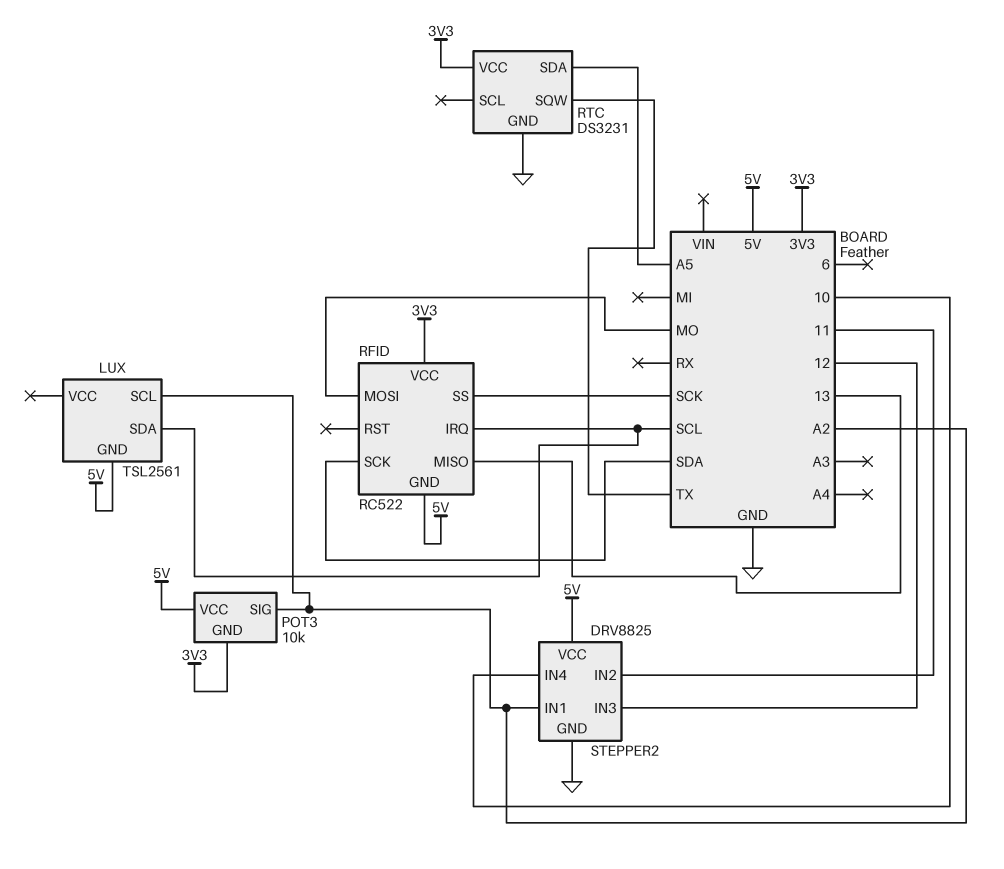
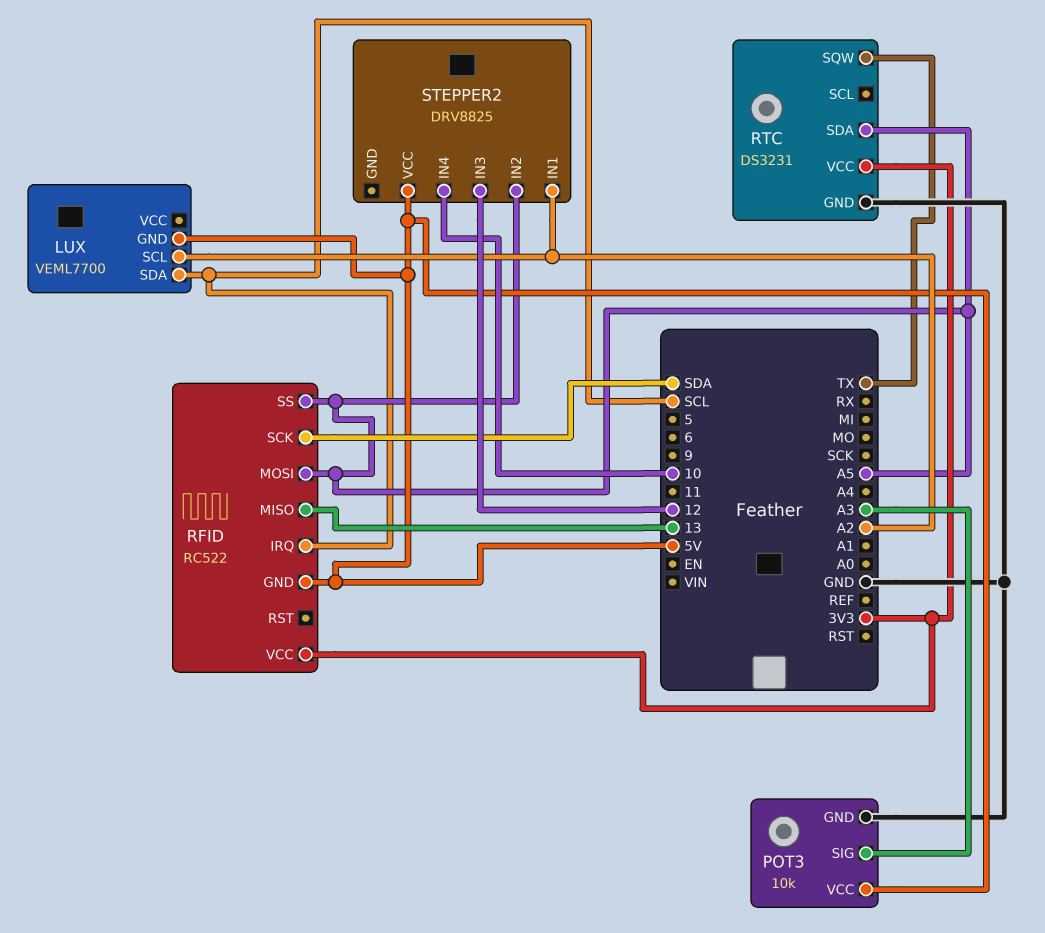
LUX: TSL2561 -> VEML7700
POT3 pin GND: 3V3 -> GND
POT3 pin SIG: A2 -> A3
RFID pin MOSI: MO -> A5
RFID pin SS: SCK -> A5
STEPPER2 pin GND: GND -> none
STEPPER2 pin IN2: 11 -> A5

